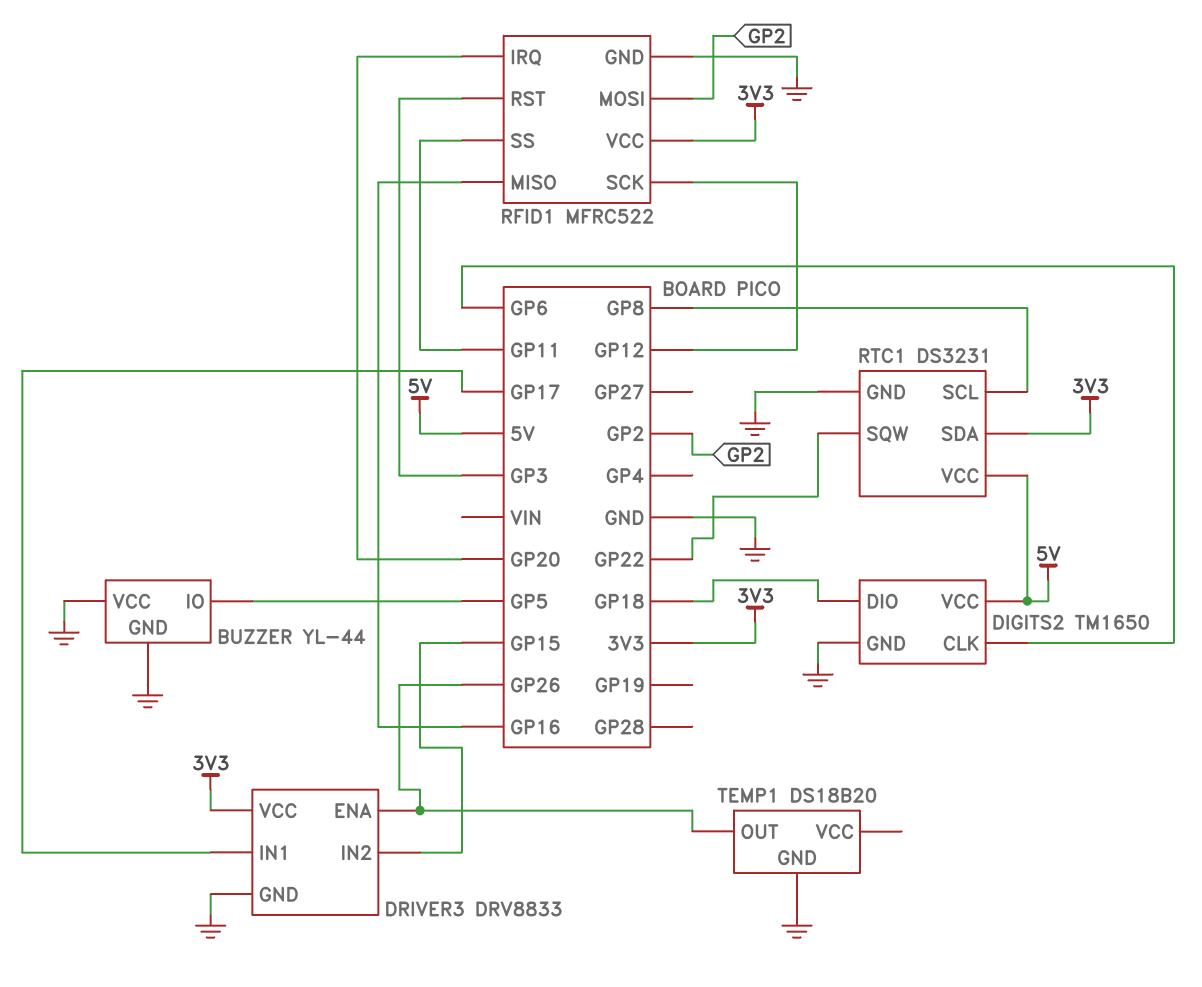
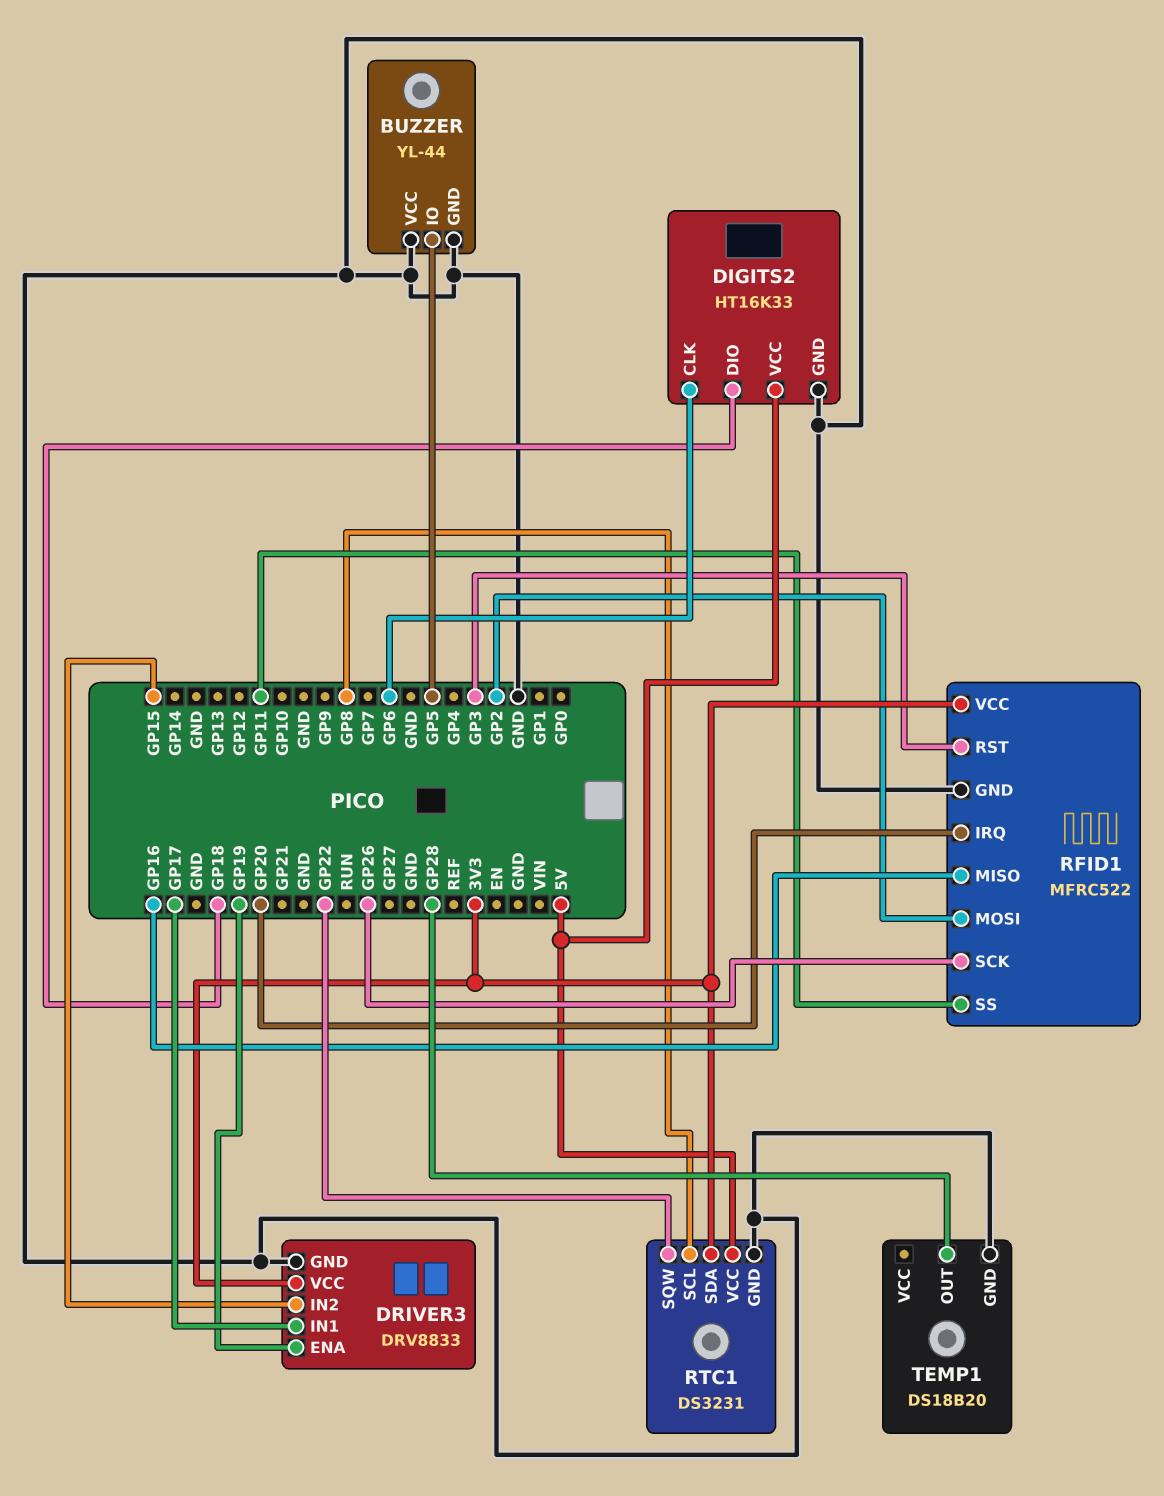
DIGITS2: TM1650 -> HT16K33
DRIVER3 pin ENA: GP26 -> GP19
RFID1 pin SCK: GP12 -> GP26
TEMP1 pin OUT: GP26 -> GP28

